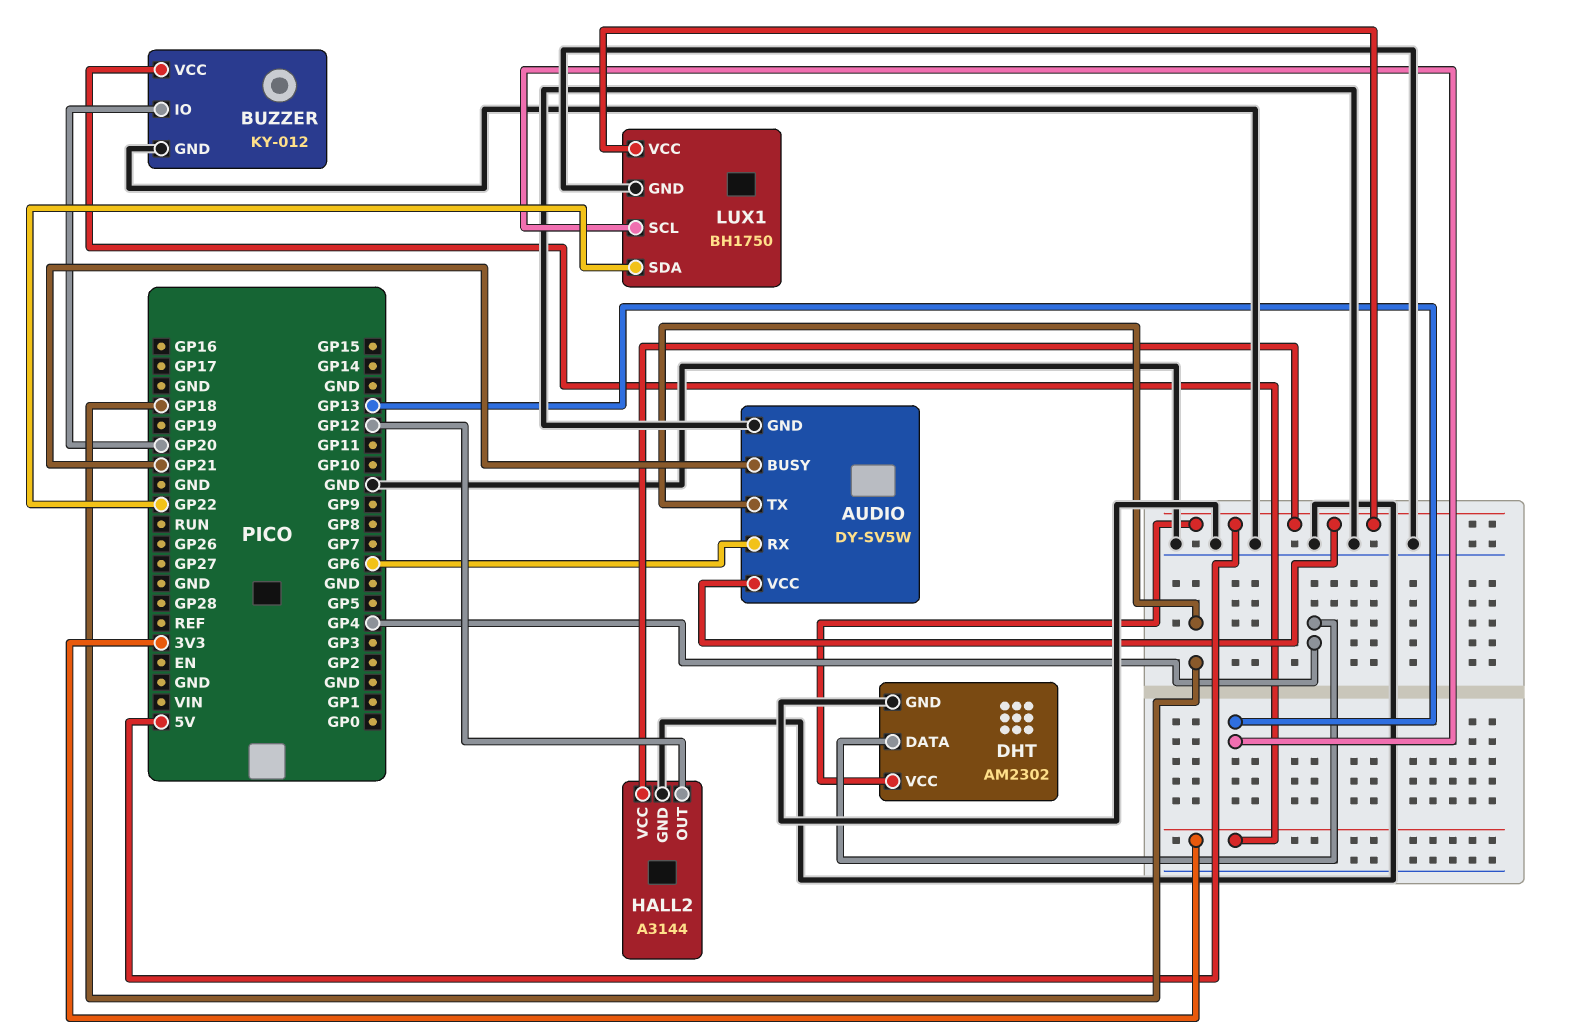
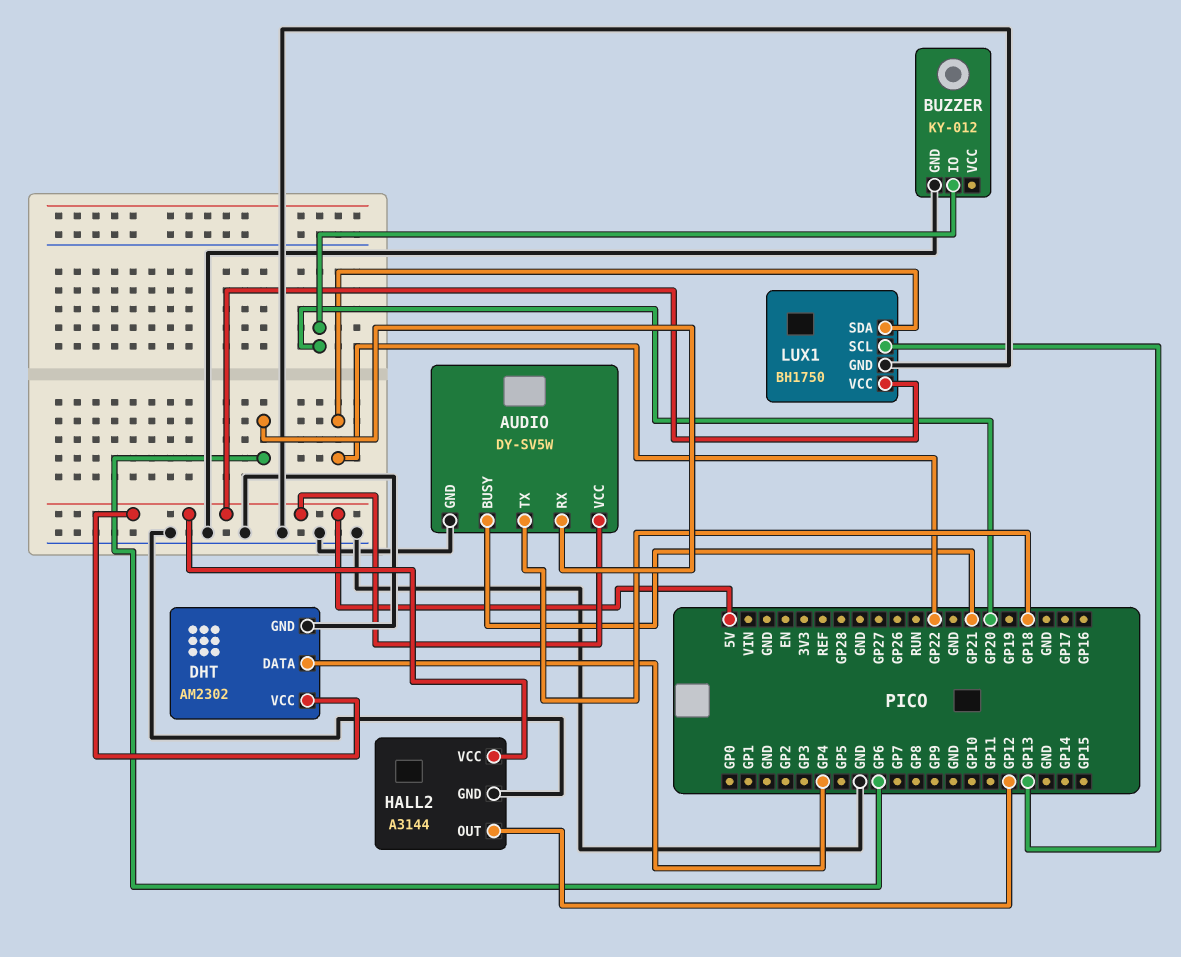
BUZZER pin VCC: 3V3 -> none

